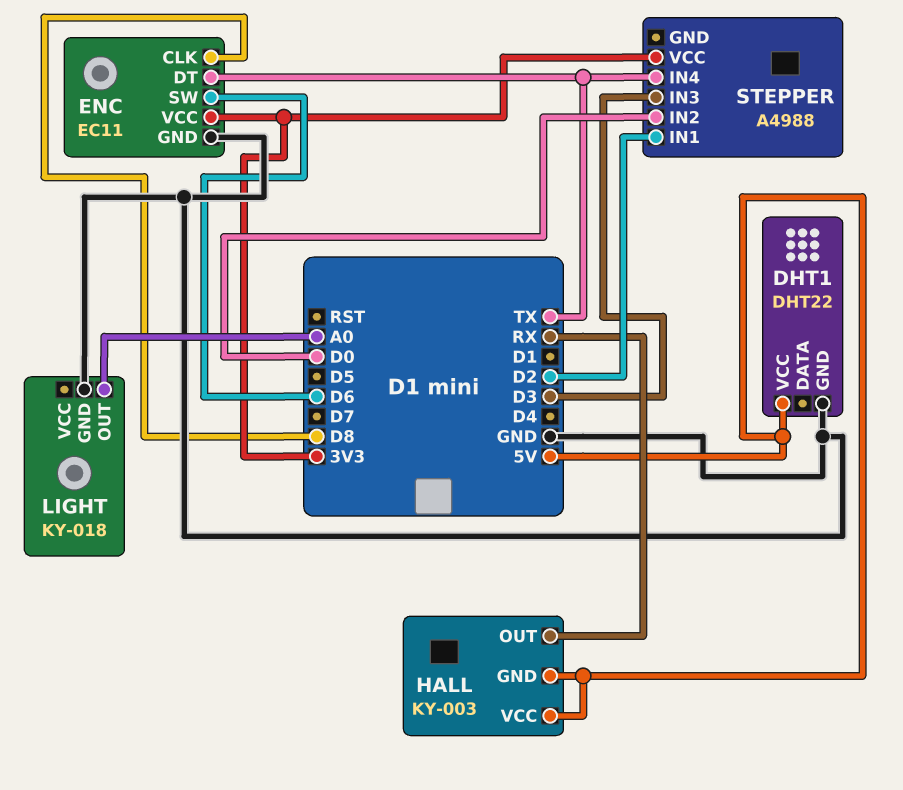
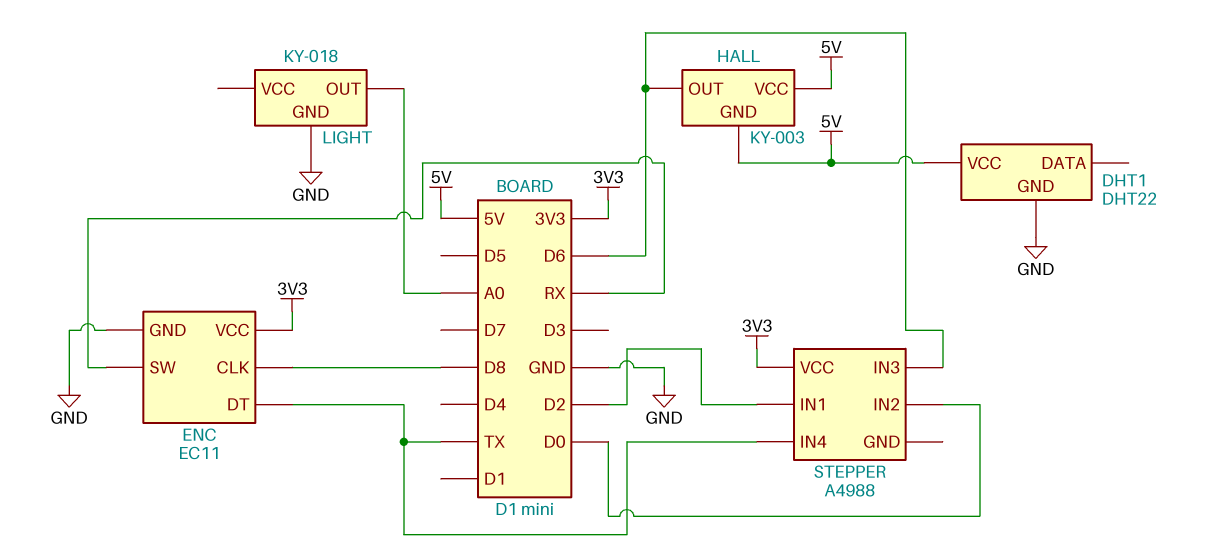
ENC pin SW: D6 -> RX
HALL pin OUT: RX -> D6
STEPPER pin IN3: D3 -> D6

